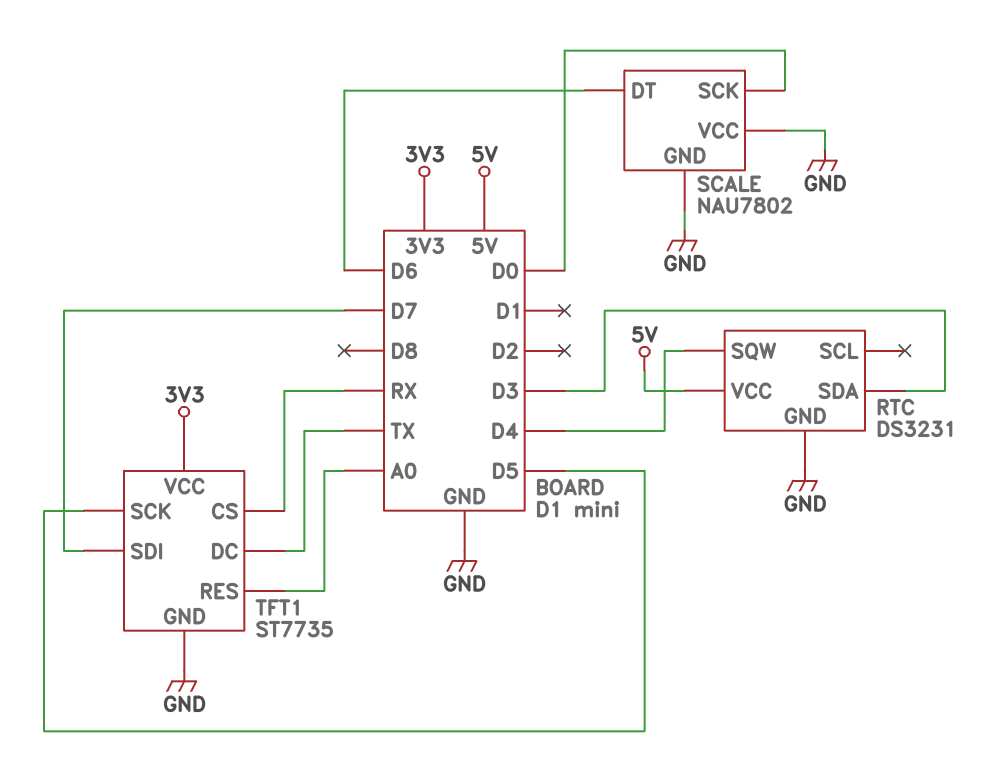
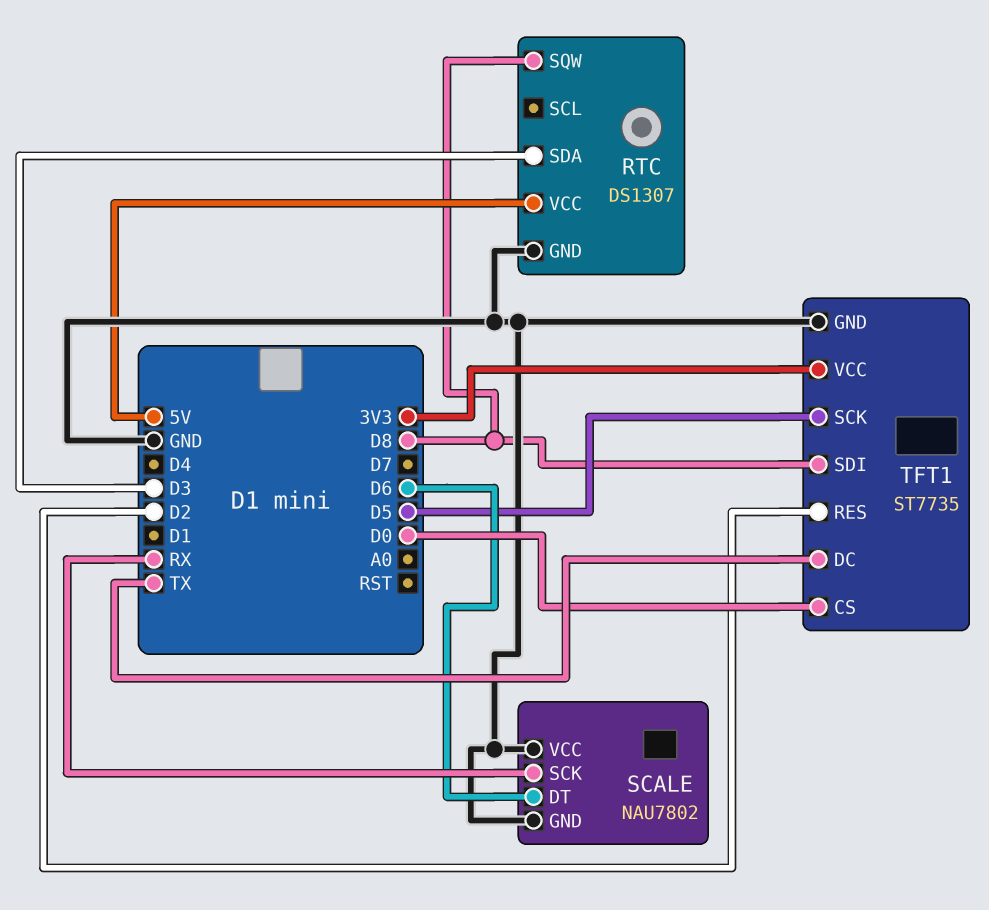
RTC: DS3231 -> DS1307
RTC pin SQW: D4 -> D8
SCALE pin SCK: D0 -> RX
TFT1 pin CS: RX -> D0
TFT1 pin RES: A0 -> D2
TFT1 pin SDI: D7 -> D8

